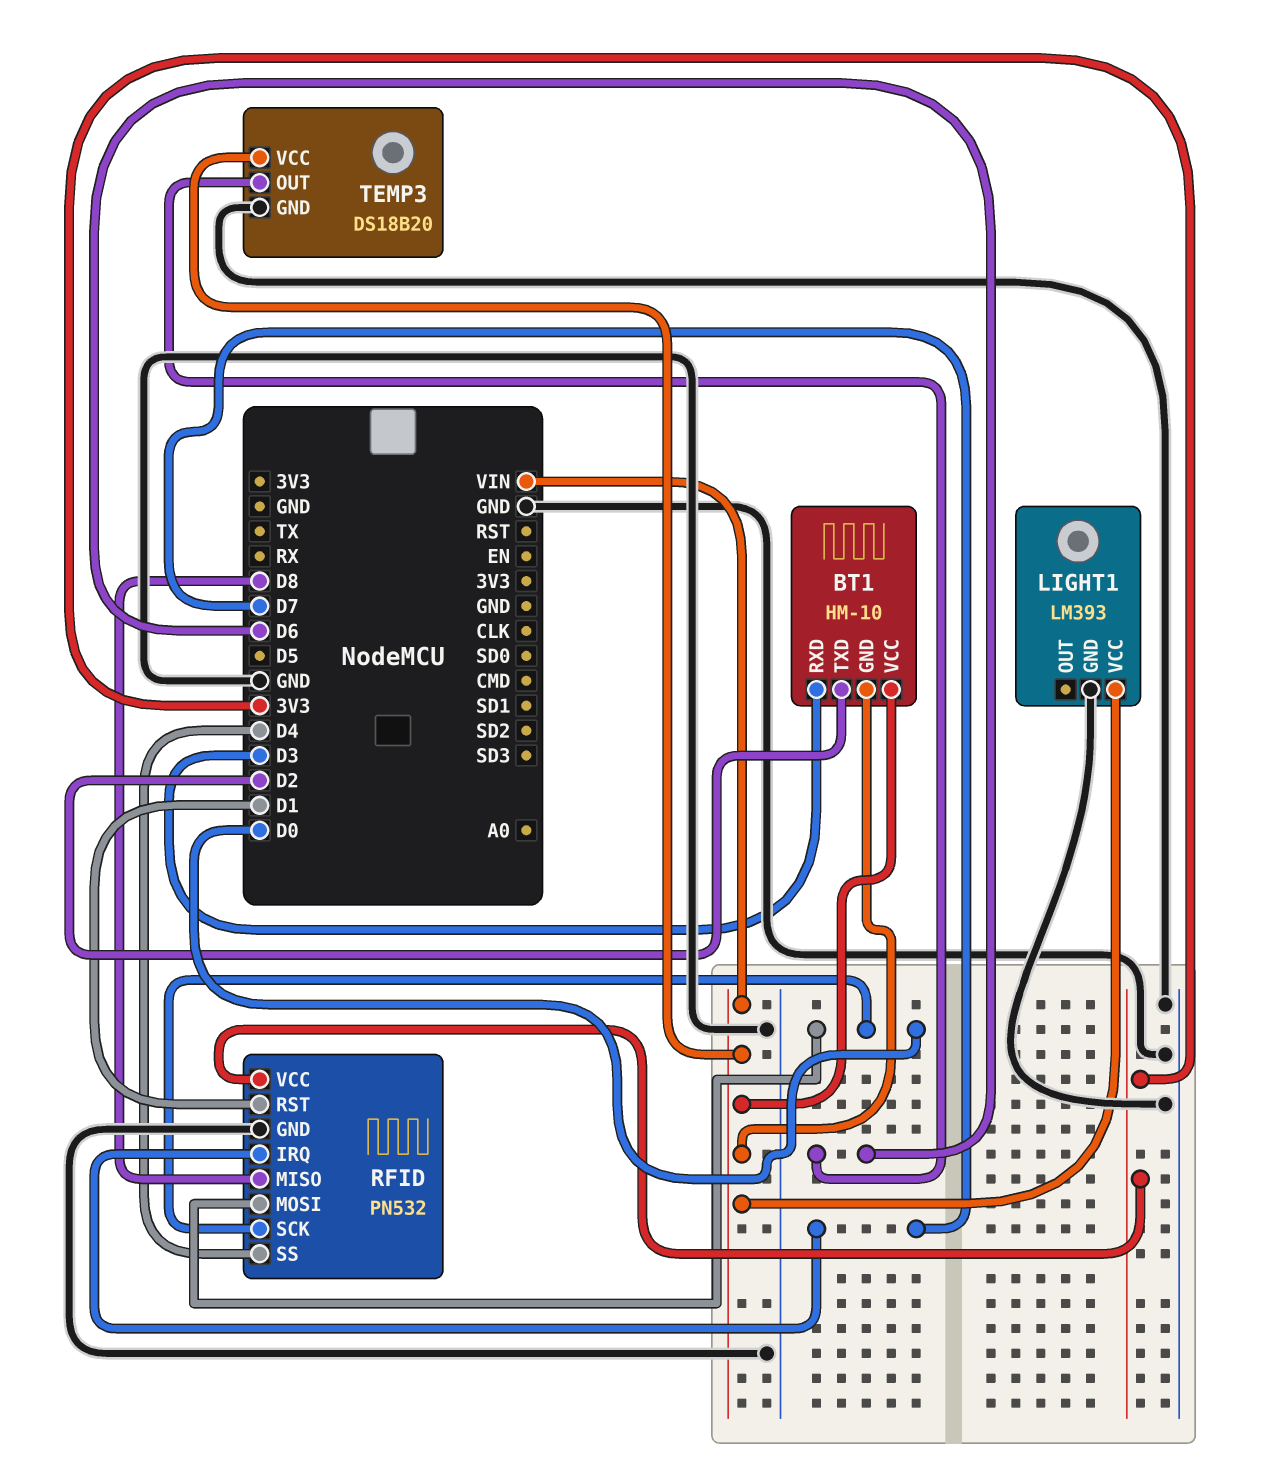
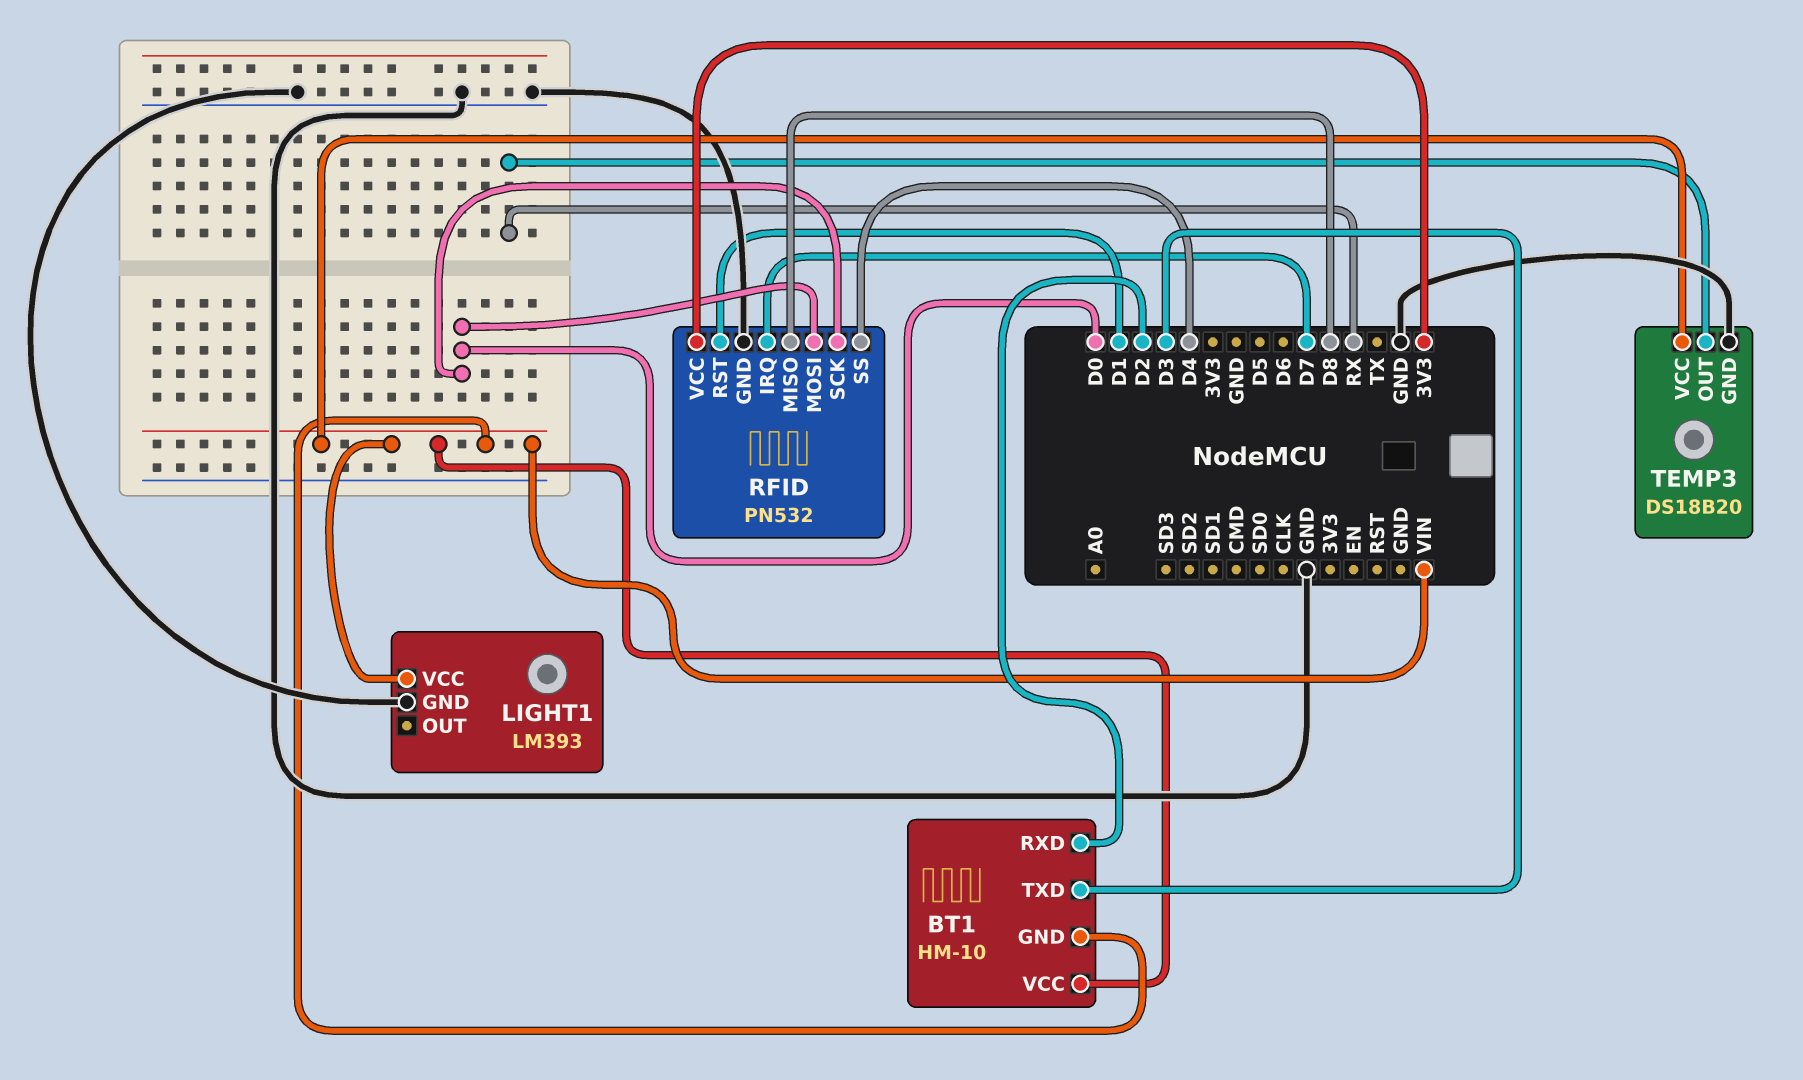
BT1 pin RXD: D3 -> D2
BT1 pin TXD: D2 -> D3
TEMP3 pin OUT: D6 -> RX

